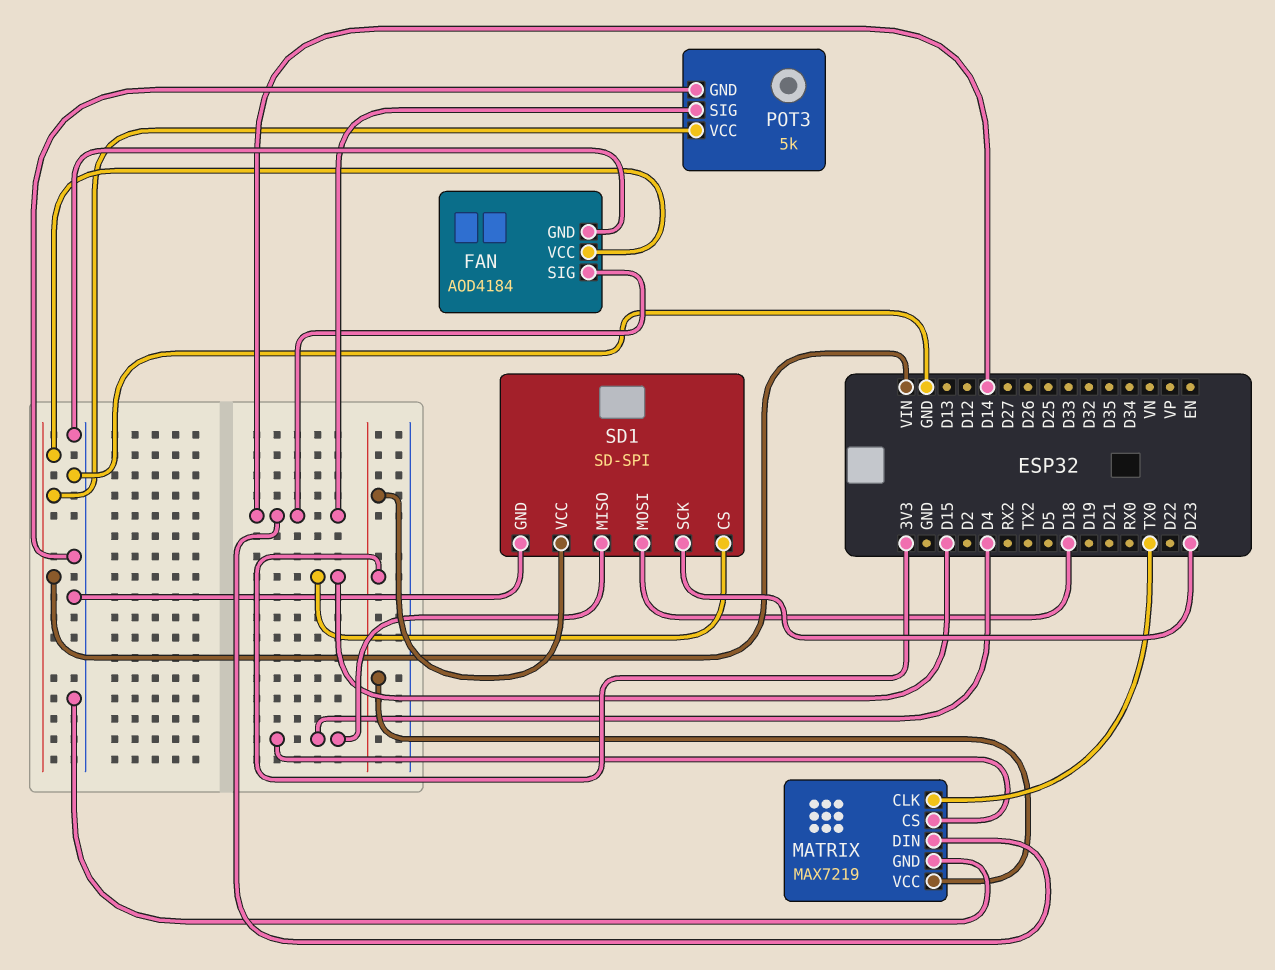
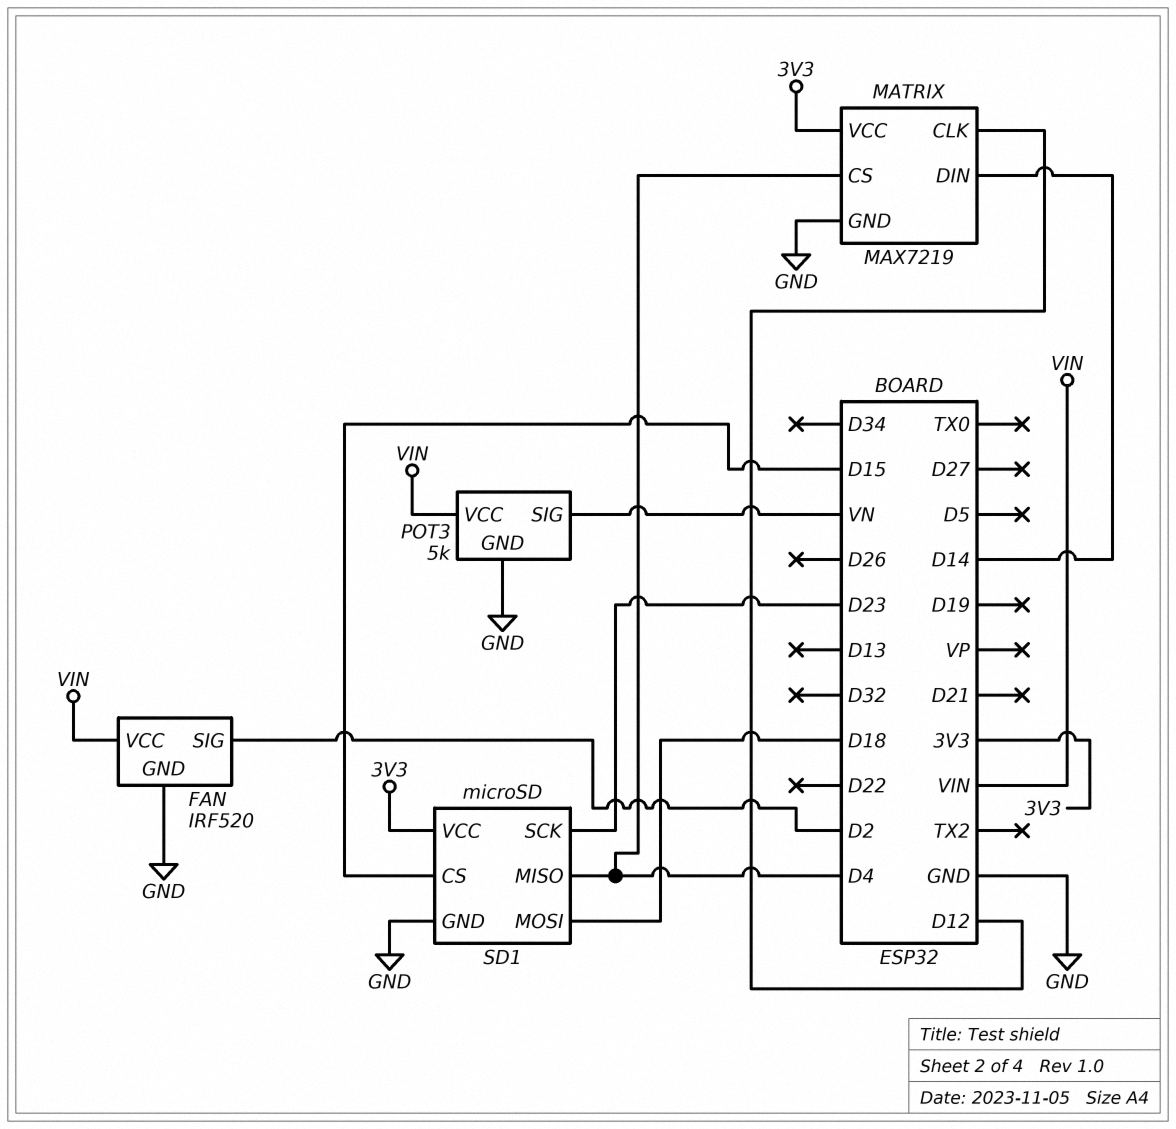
FAN: AOD4184 -> IRF520
FAN pin SIG: D14 -> D2
MATRIX pin CLK: TX0 -> D12
POT3 pin SIG: D14 -> VN
SD1: SD-SPI -> microSD

